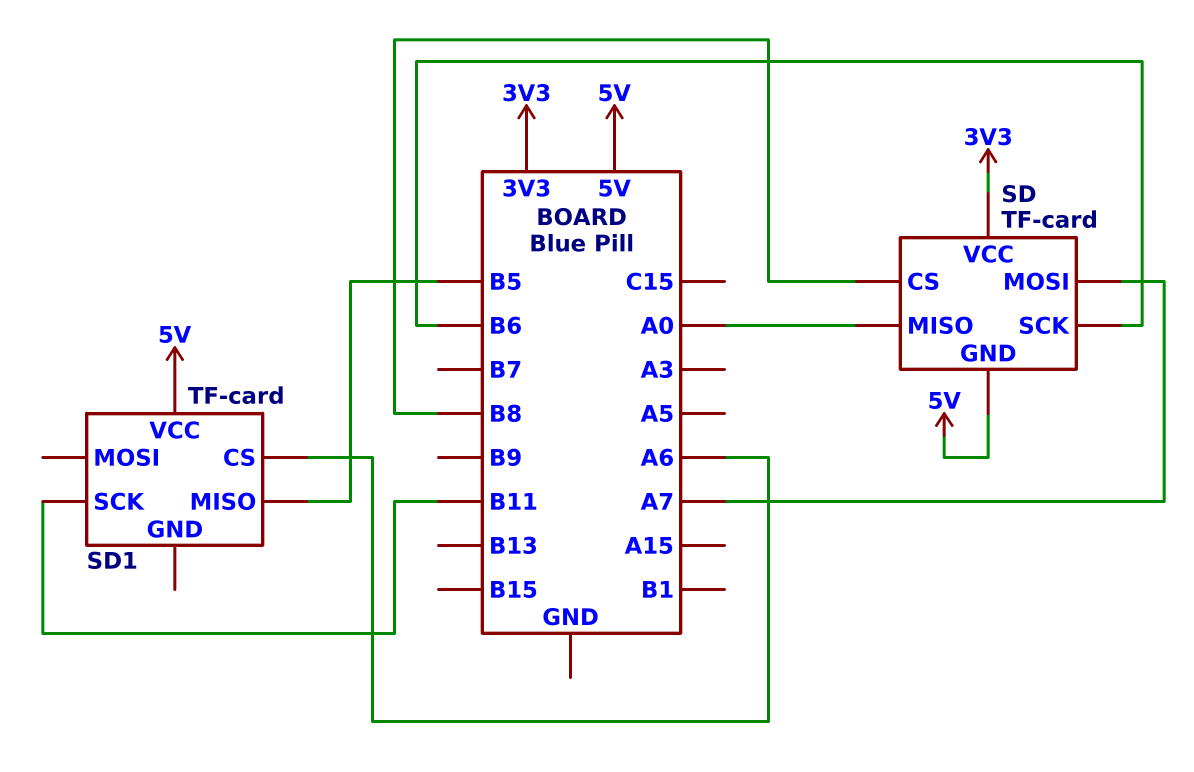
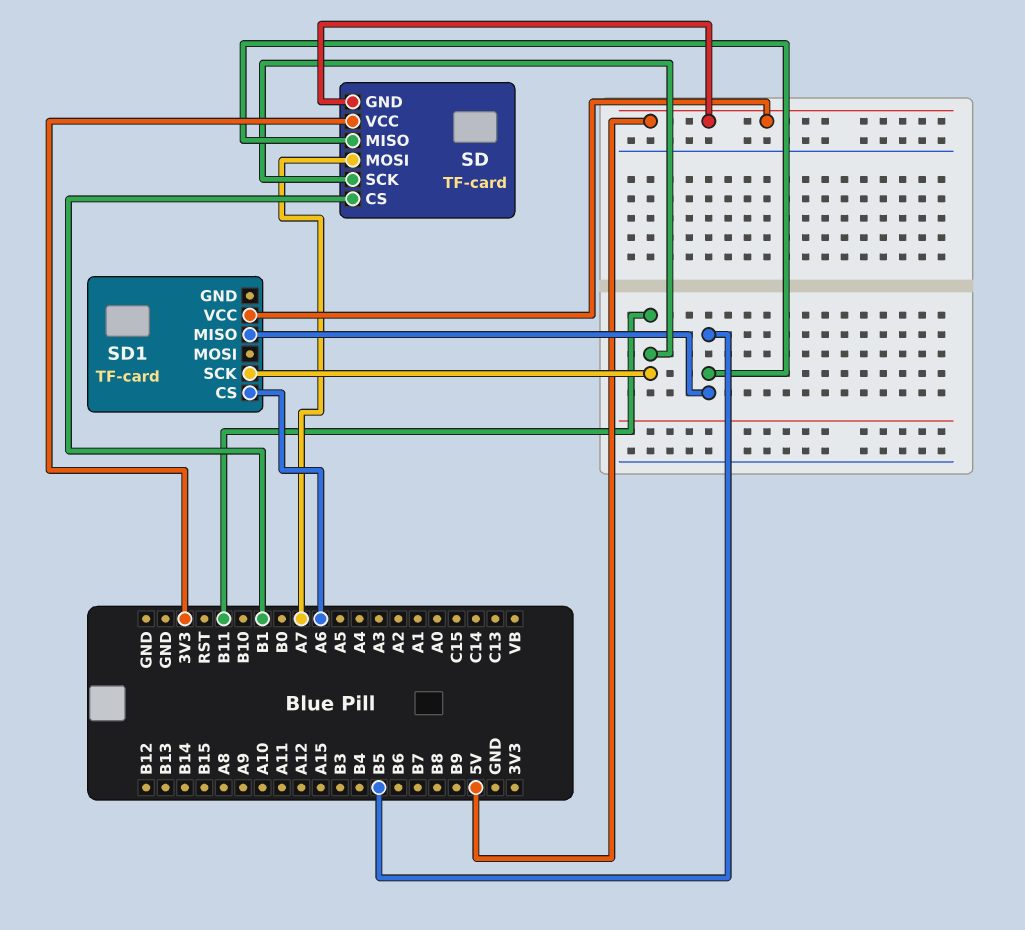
SD pin CS: B8 -> B1
SD pin MISO: A0 -> B5
SD pin SCK: B6 -> B11

